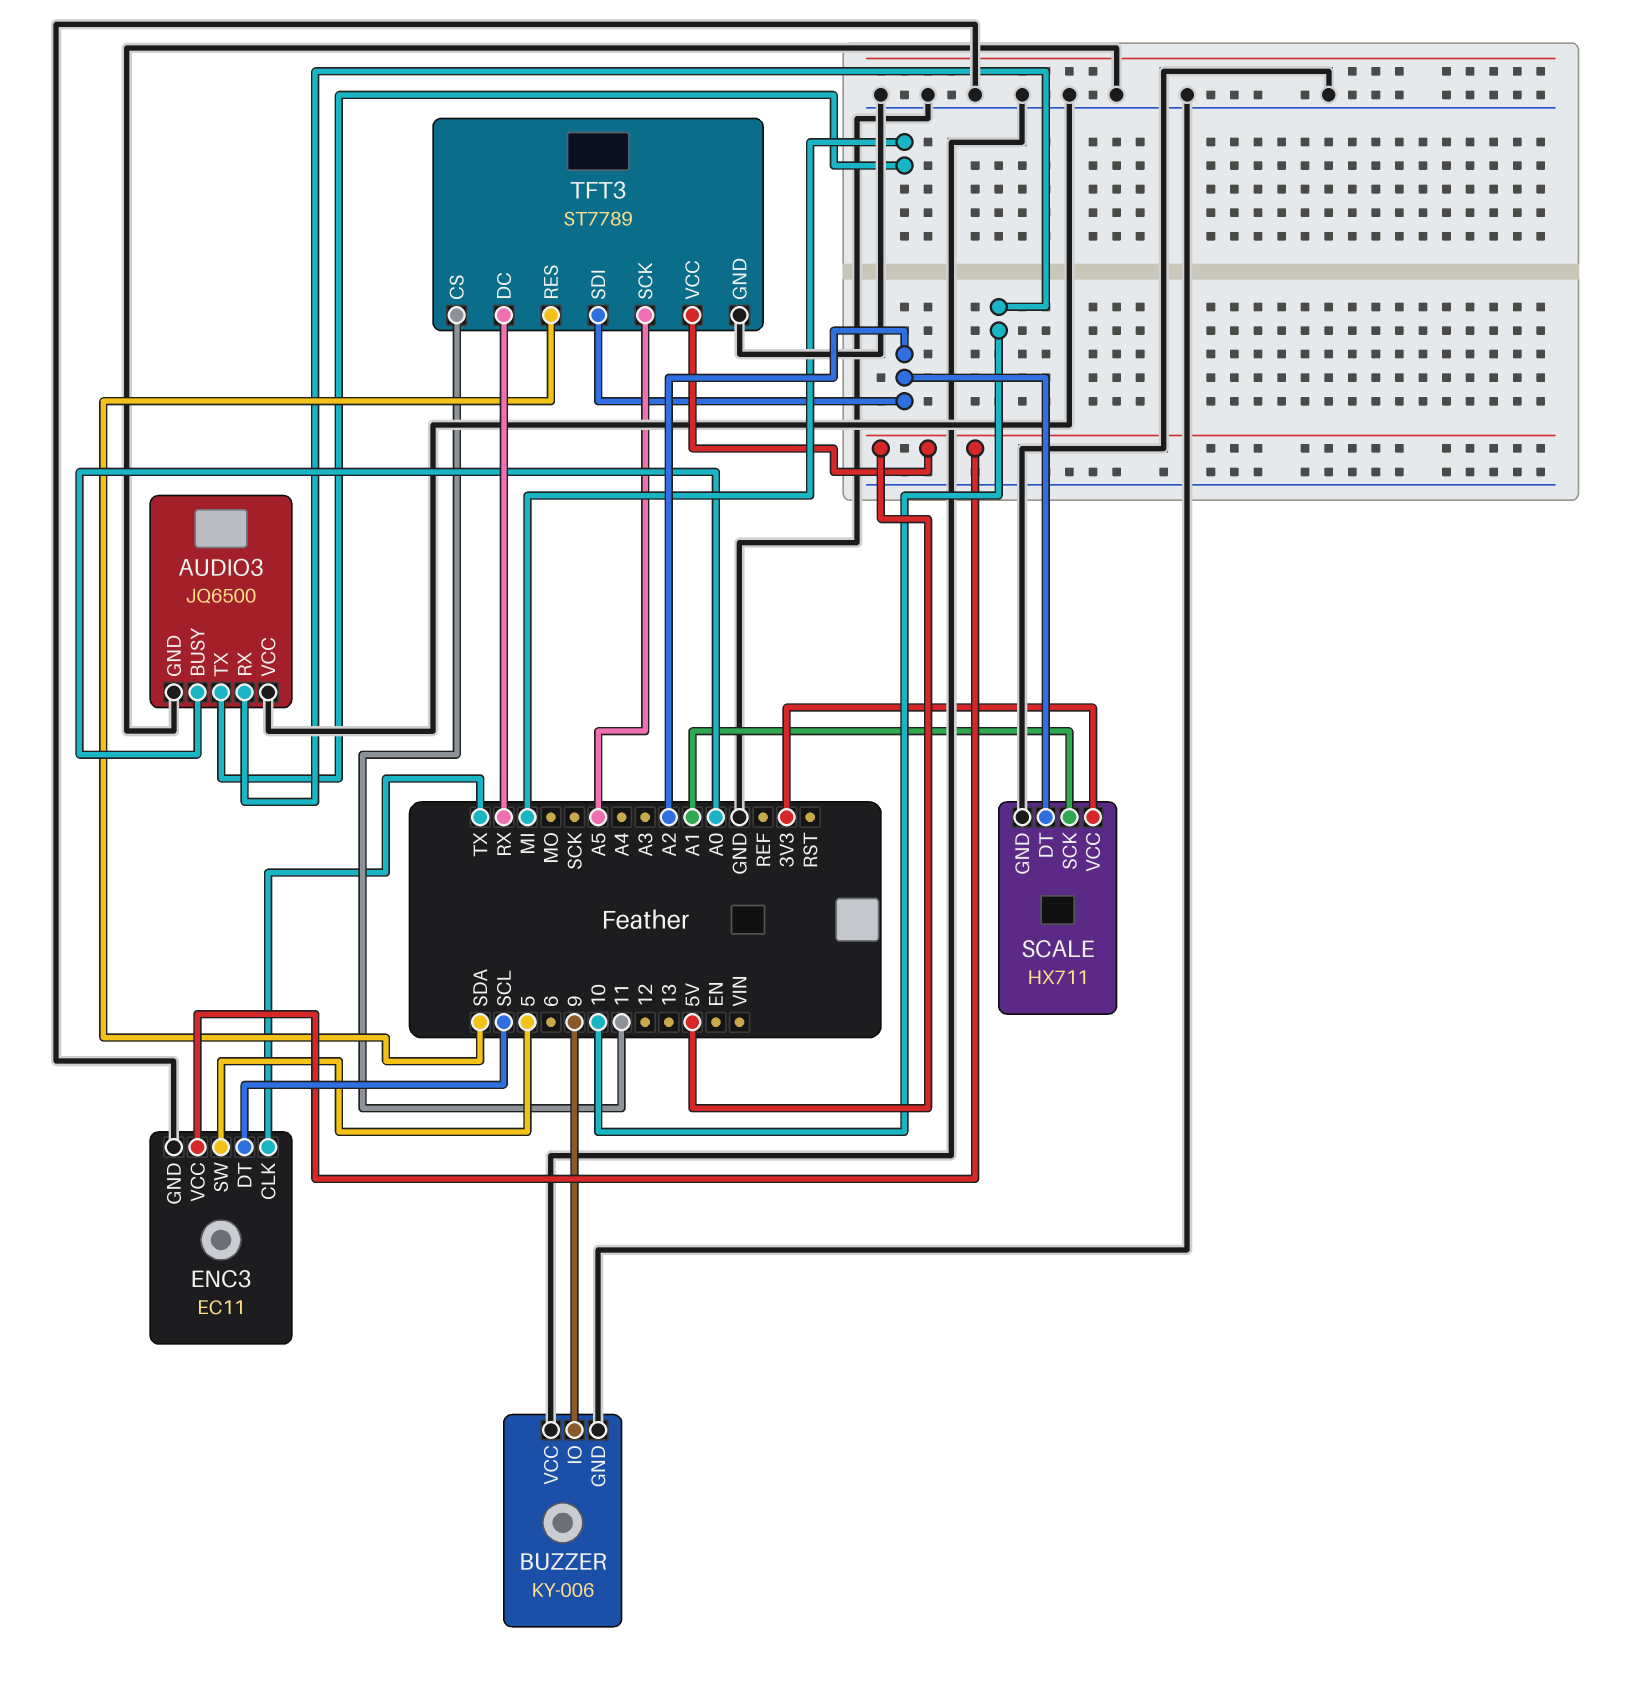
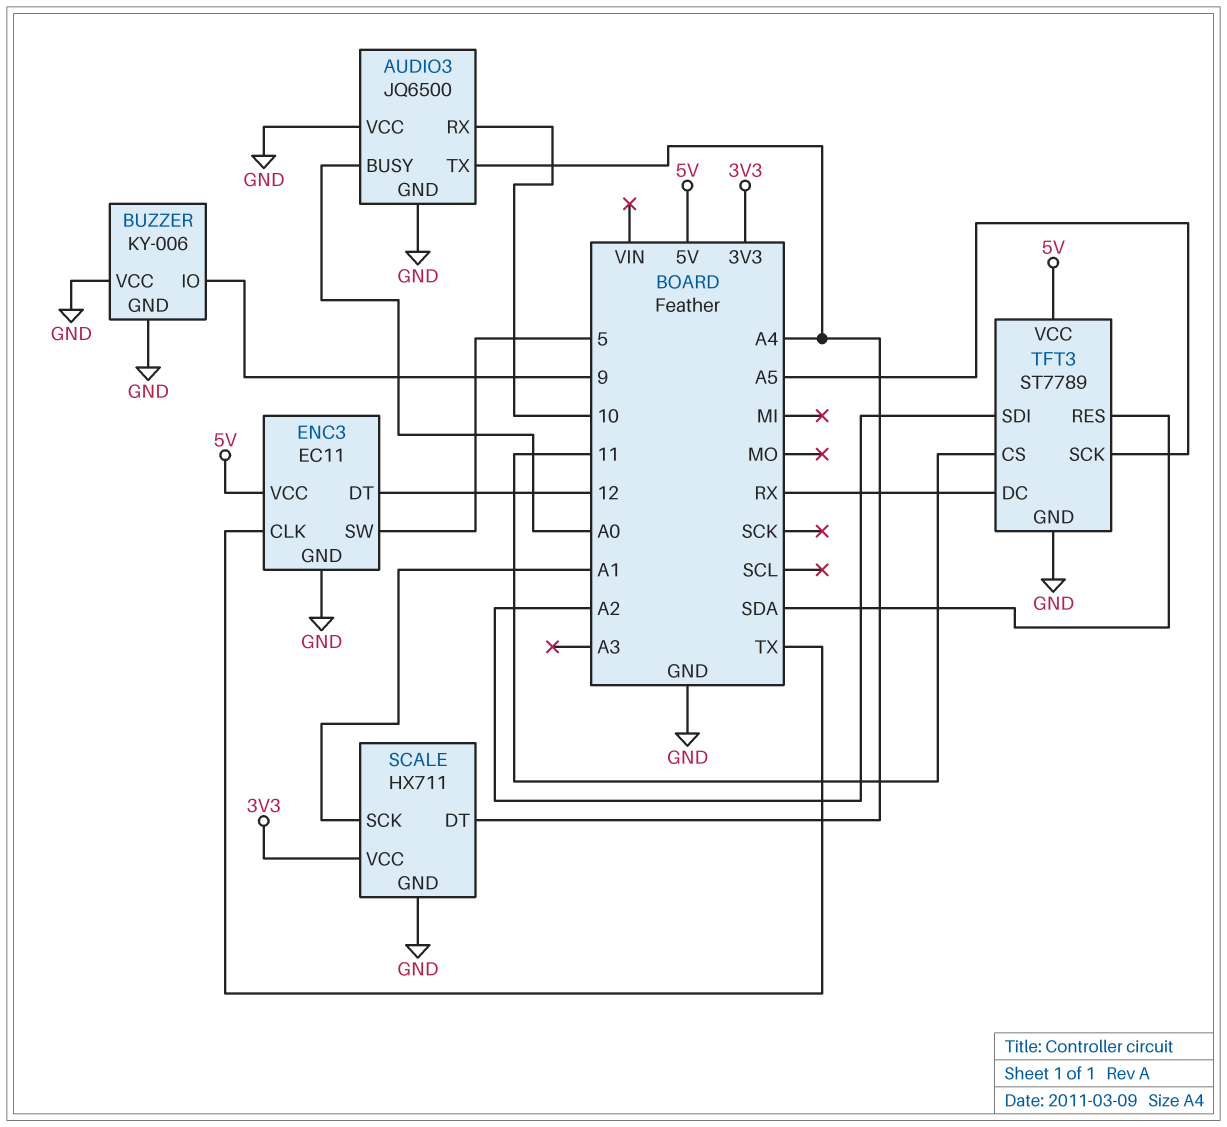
AUDIO3 pin TX: MI -> A4
ENC3 pin DT: SCL -> 12
SCALE pin DT: A2 -> A4

